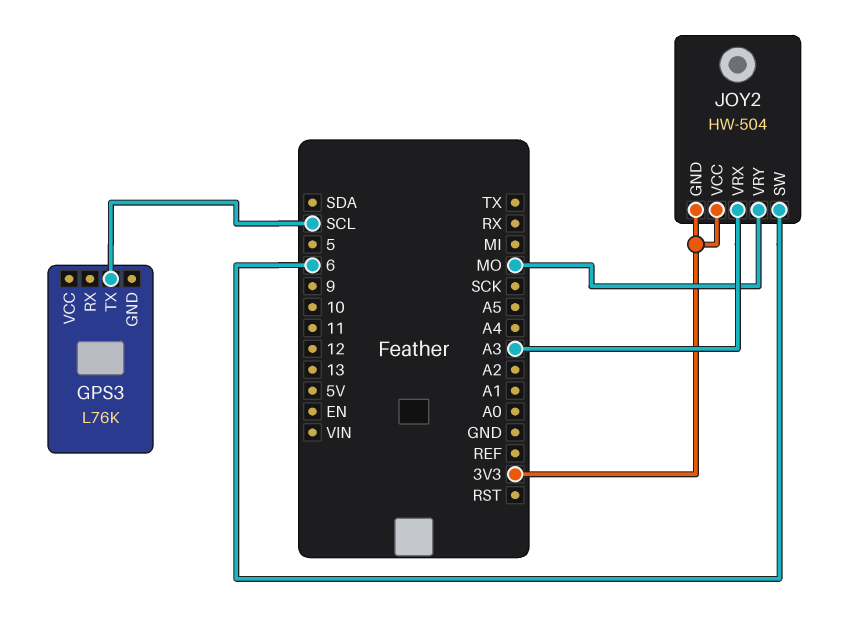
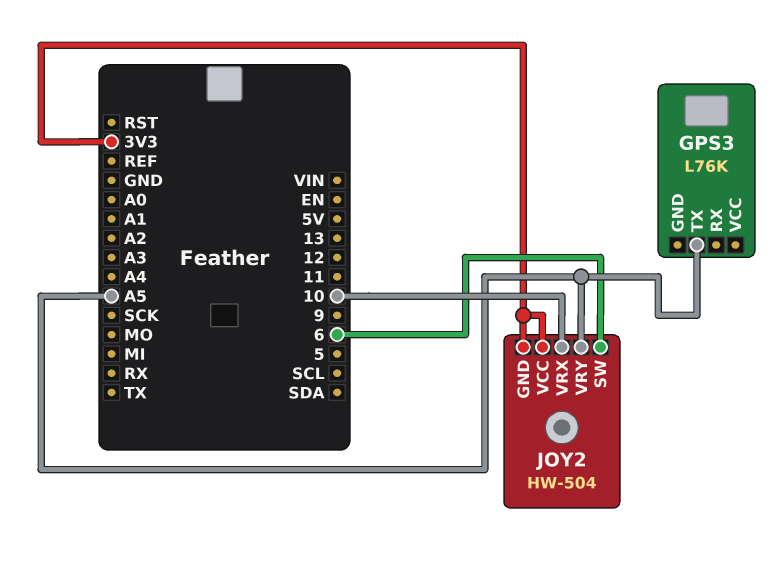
GPS3 pin TX: SCL -> A5
JOY2 pin VRX: A3 -> 10
JOY2 pin VRY: MO -> A5

